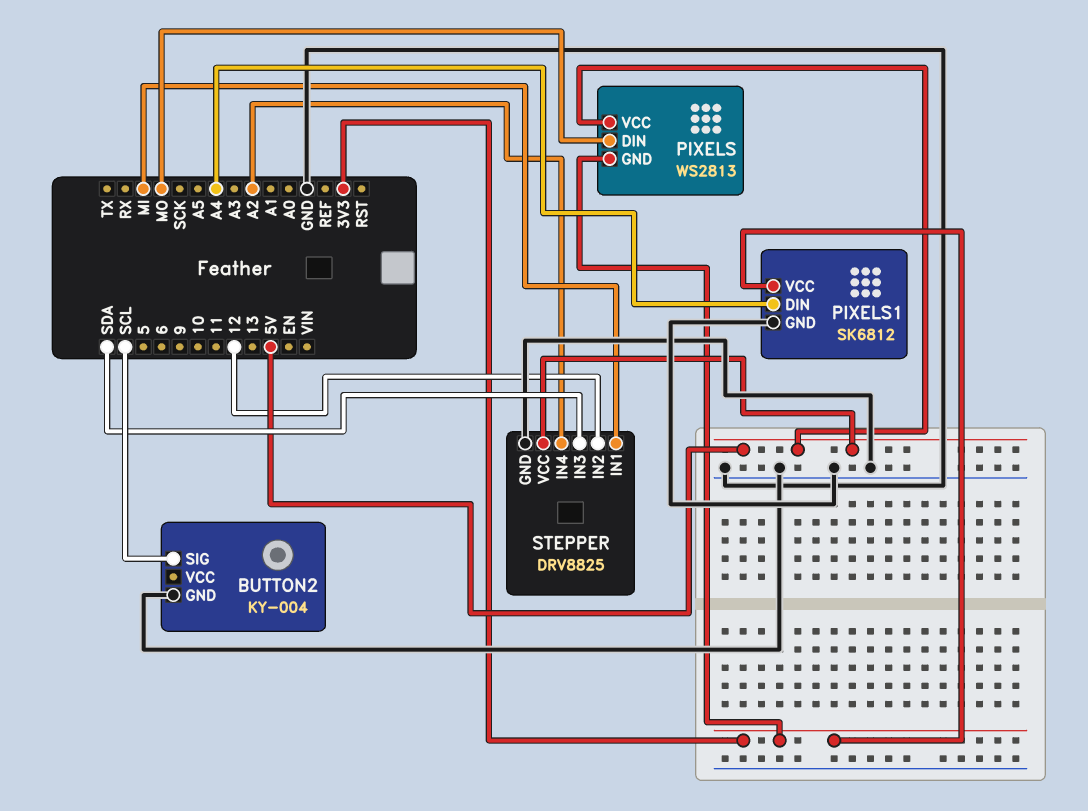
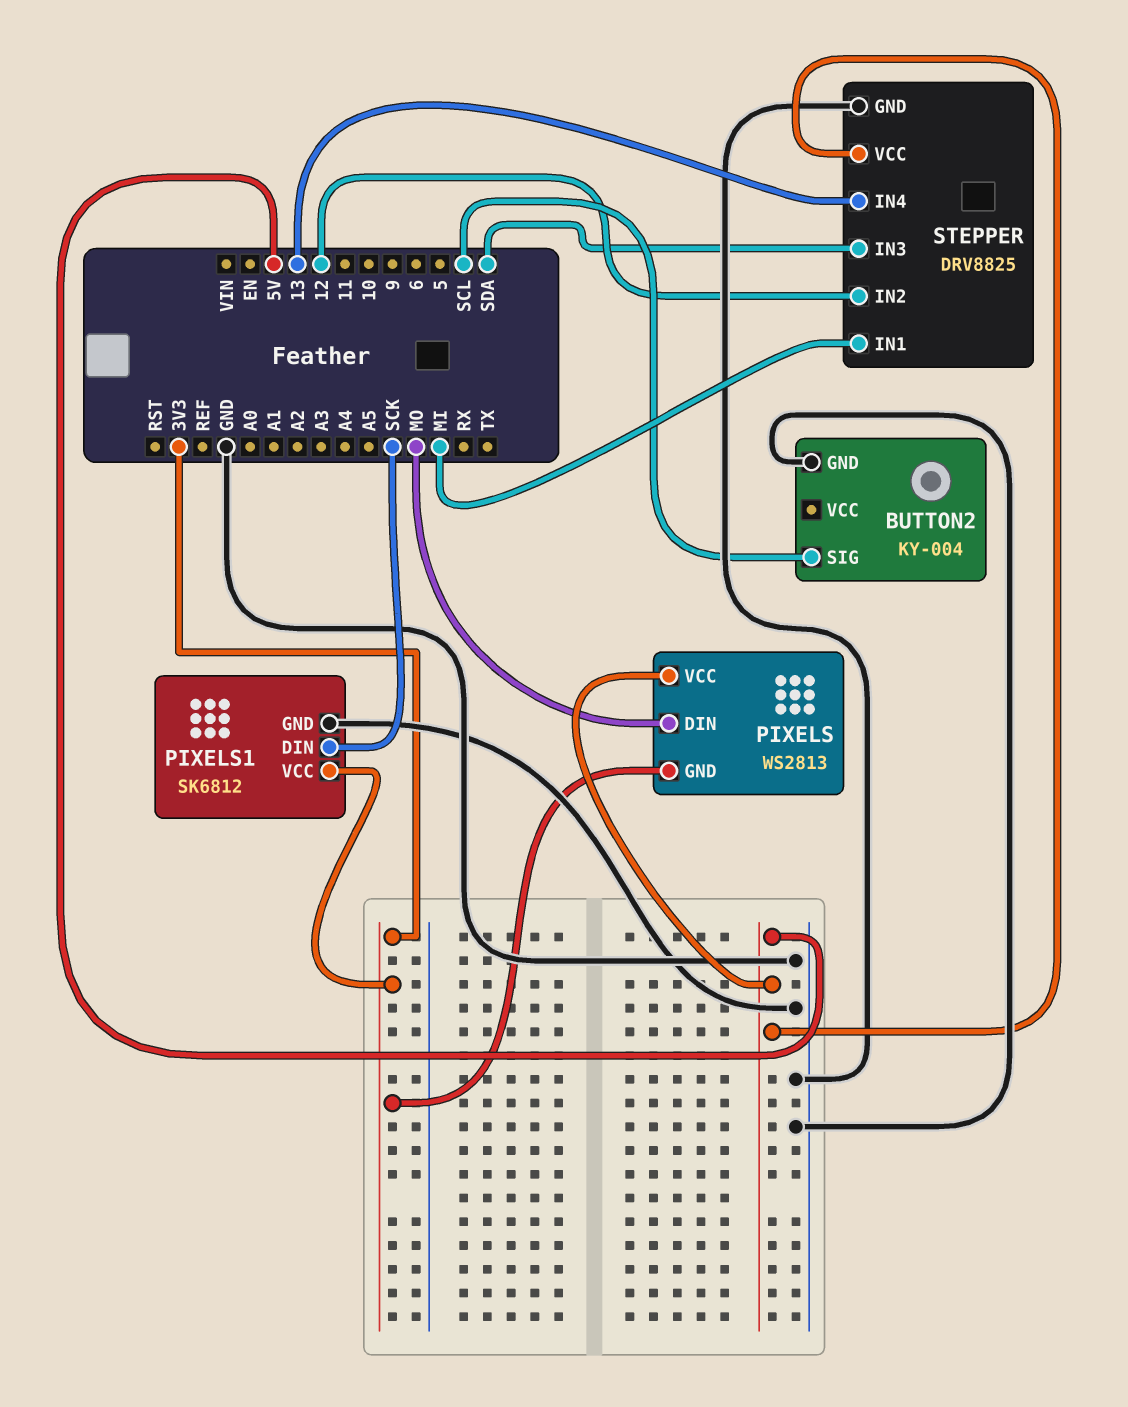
PIXELS1 pin DIN: A4 -> SCK
STEPPER pin IN4: A2 -> 13

